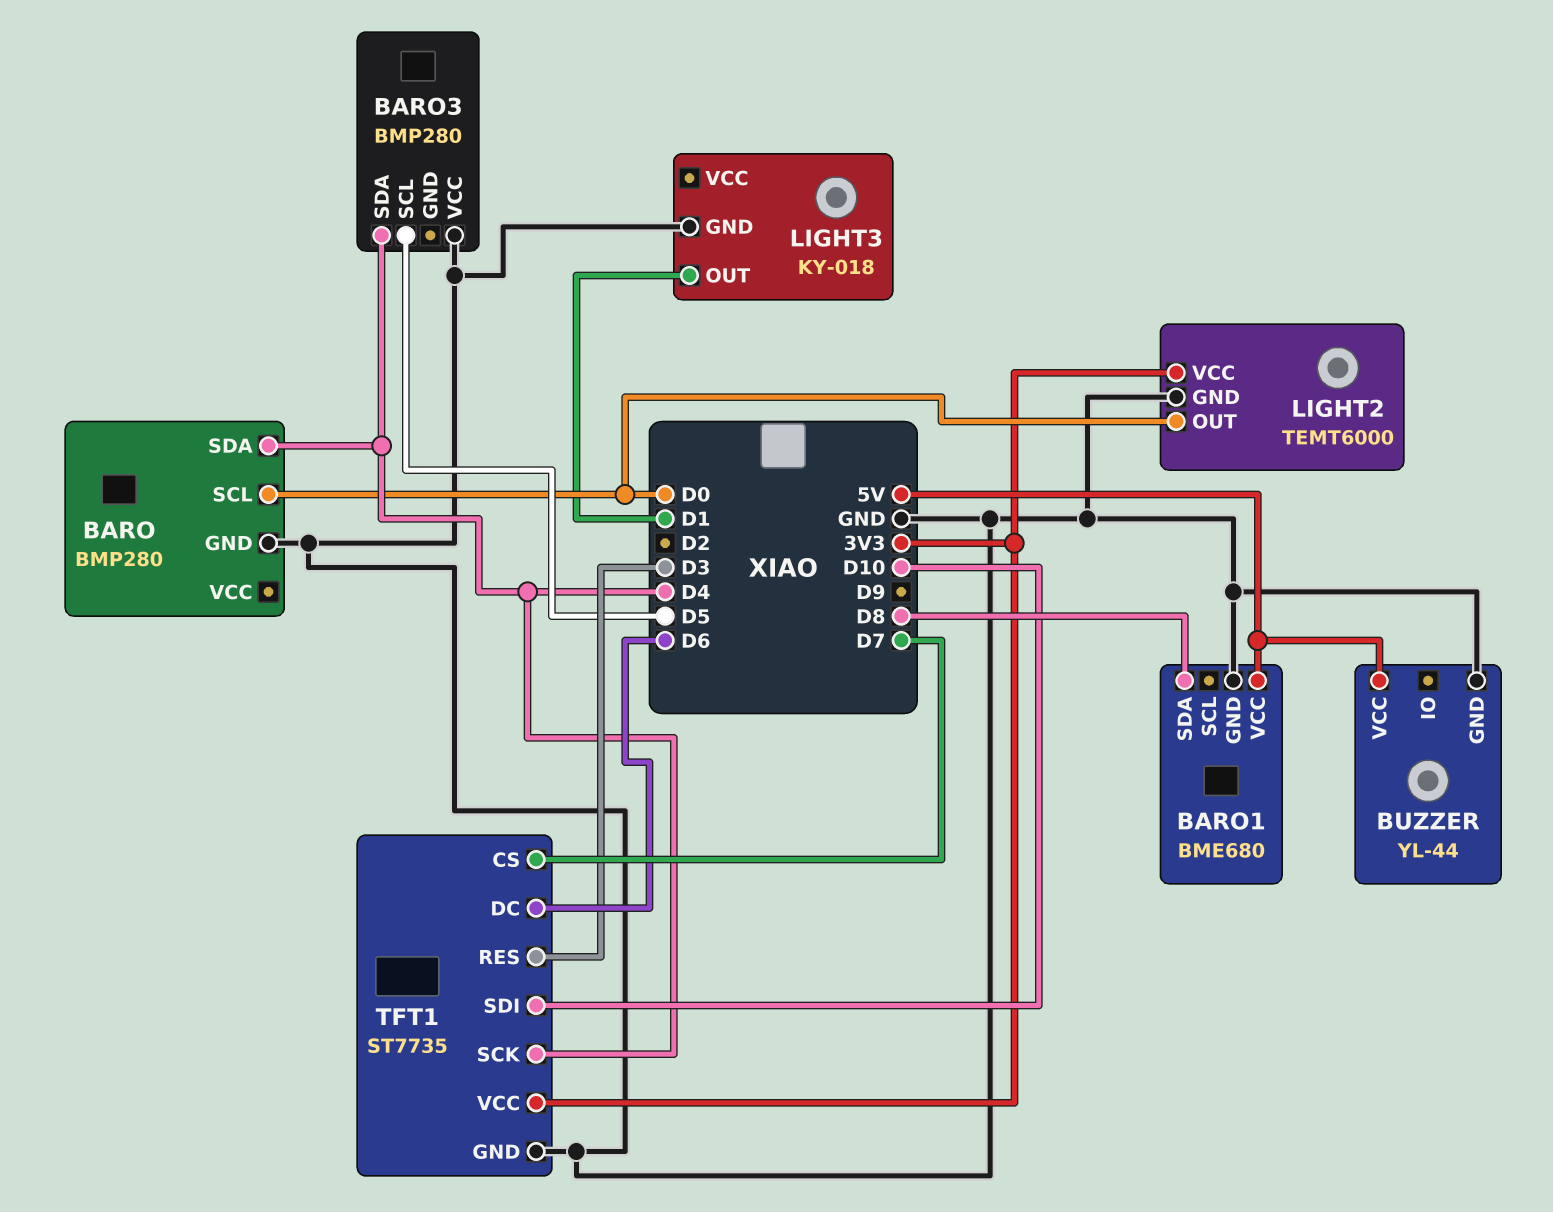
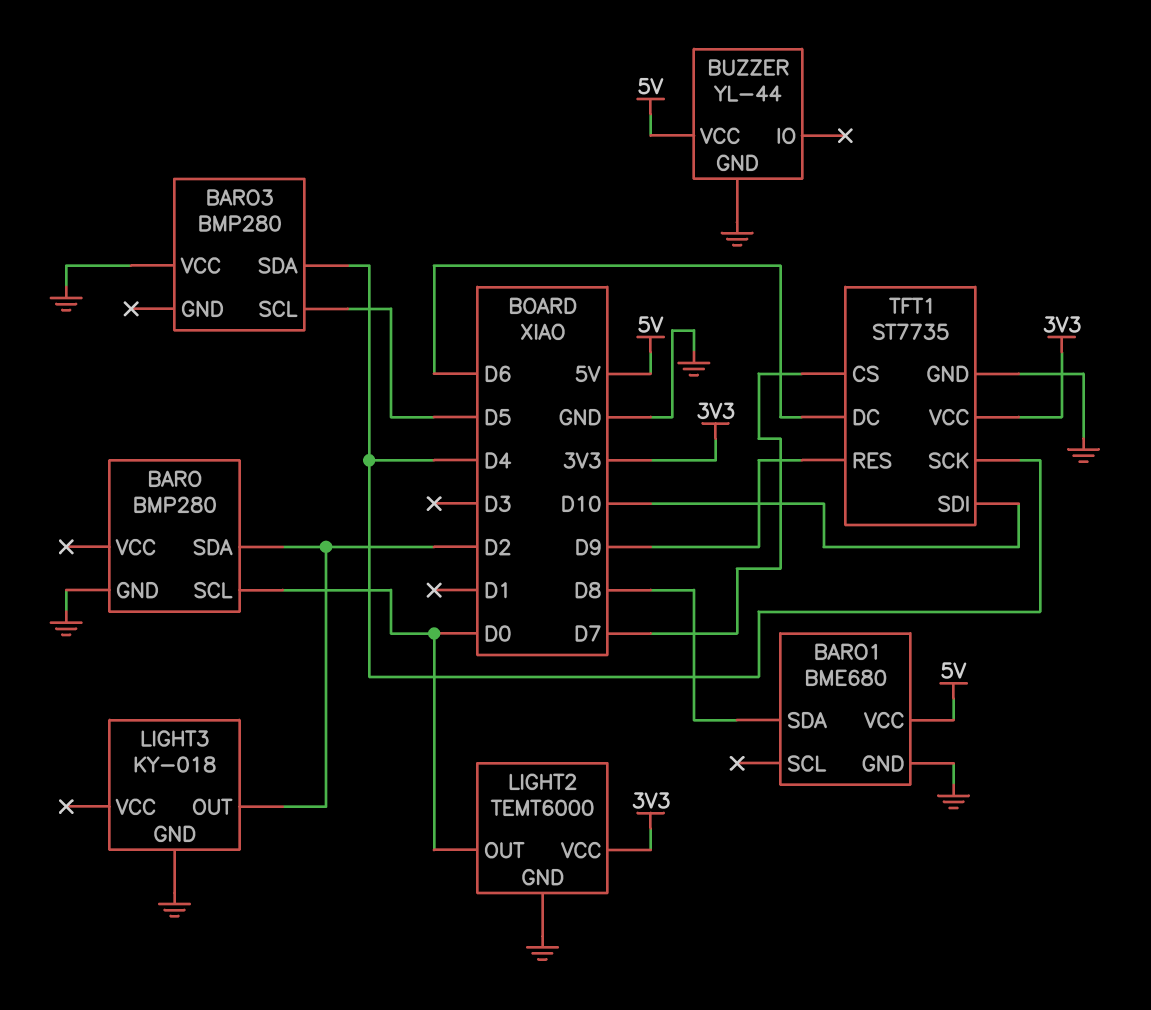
BARO pin SDA: D4 -> D2
LIGHT3 pin OUT: D1 -> D2
TFT1 pin RES: D3 -> D9

